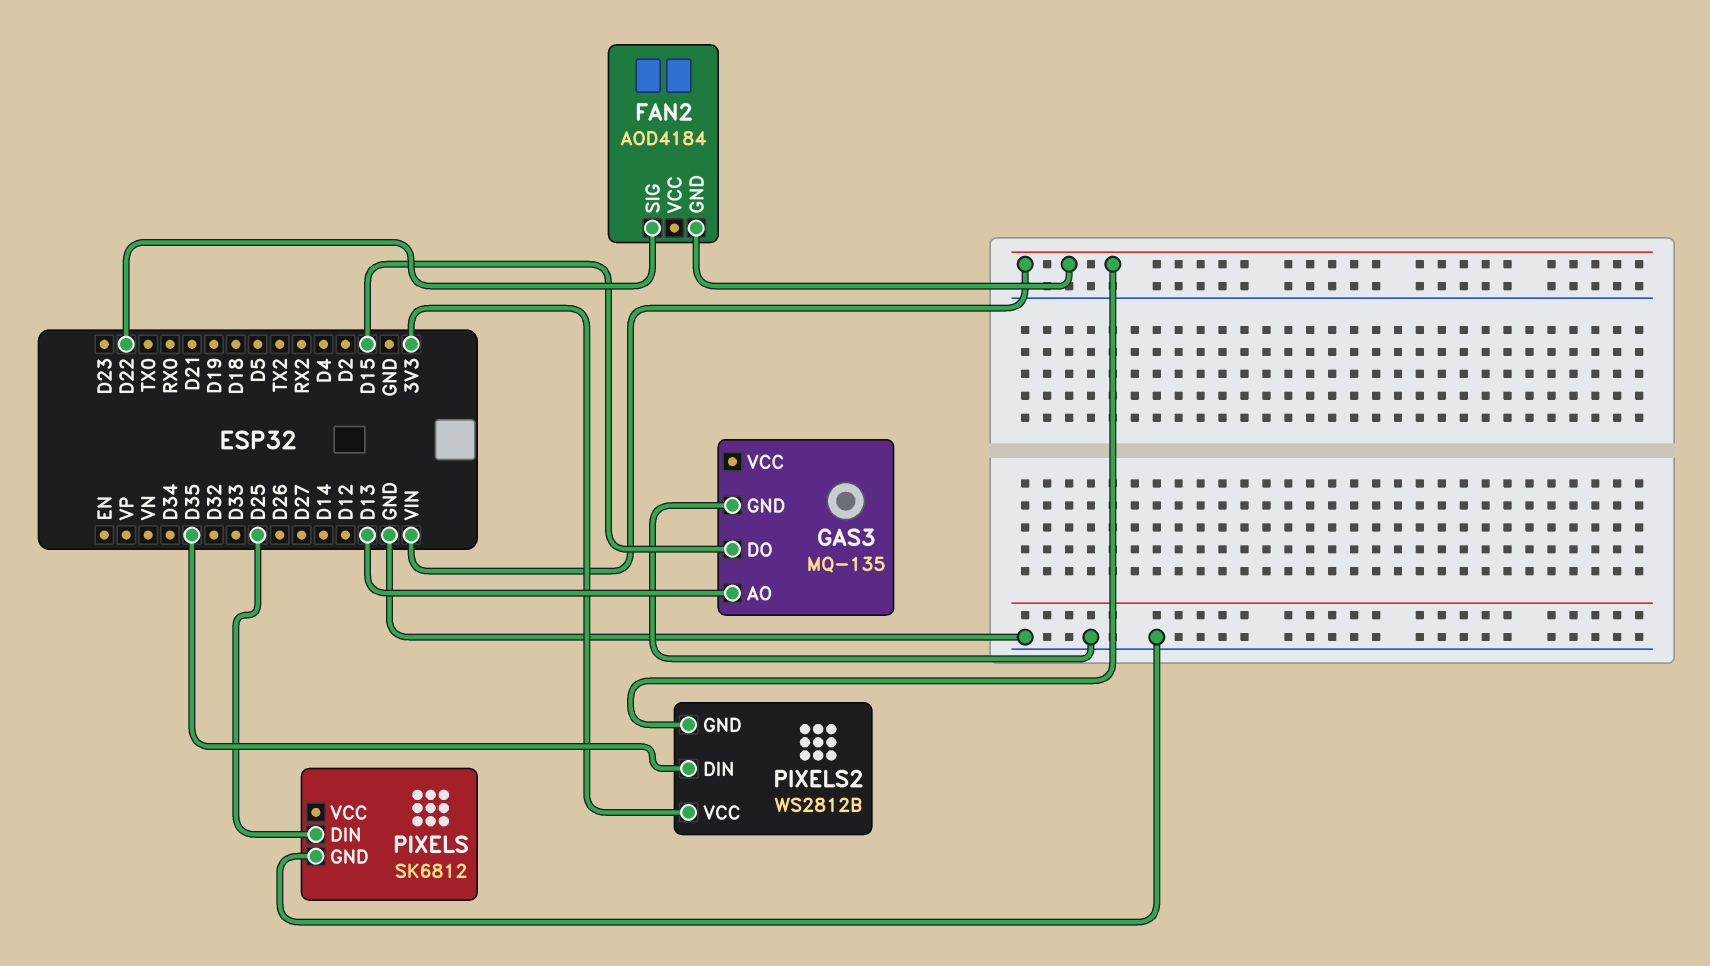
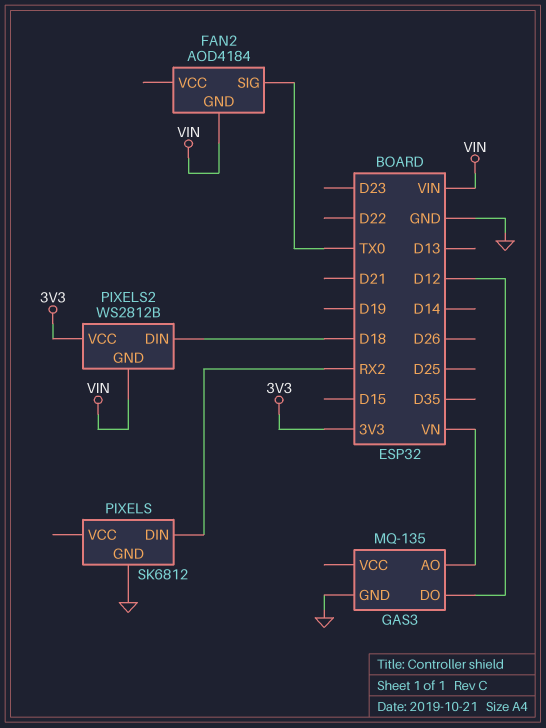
FAN2 pin SIG: D22 -> TX0
GAS3 pin AO: D13 -> VN
GAS3 pin DO: D15 -> D12
PIXELS pin DIN: D25 -> RX2
PIXELS2 pin DIN: D35 -> D18

